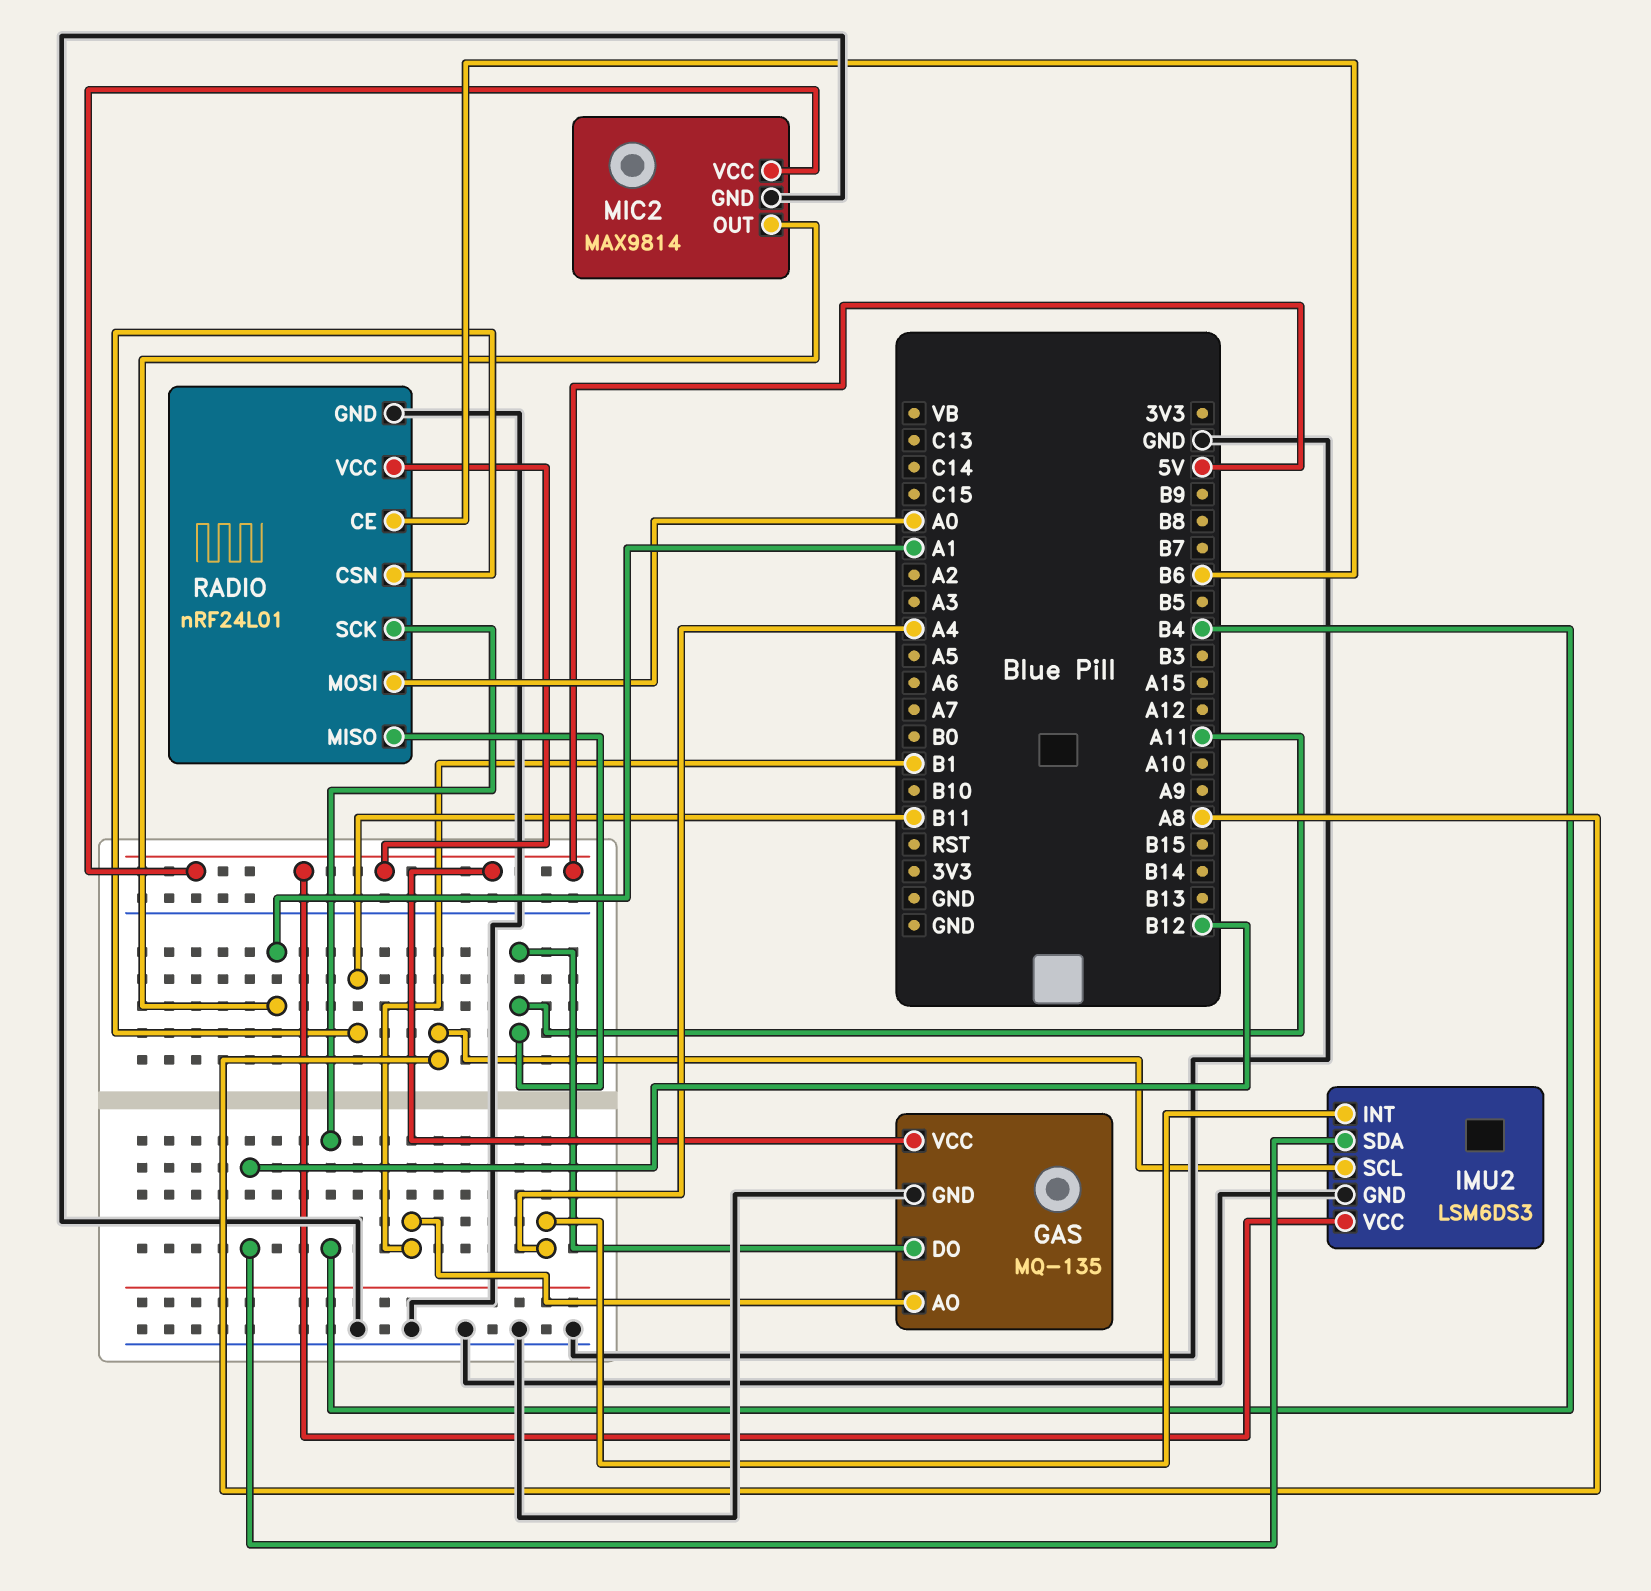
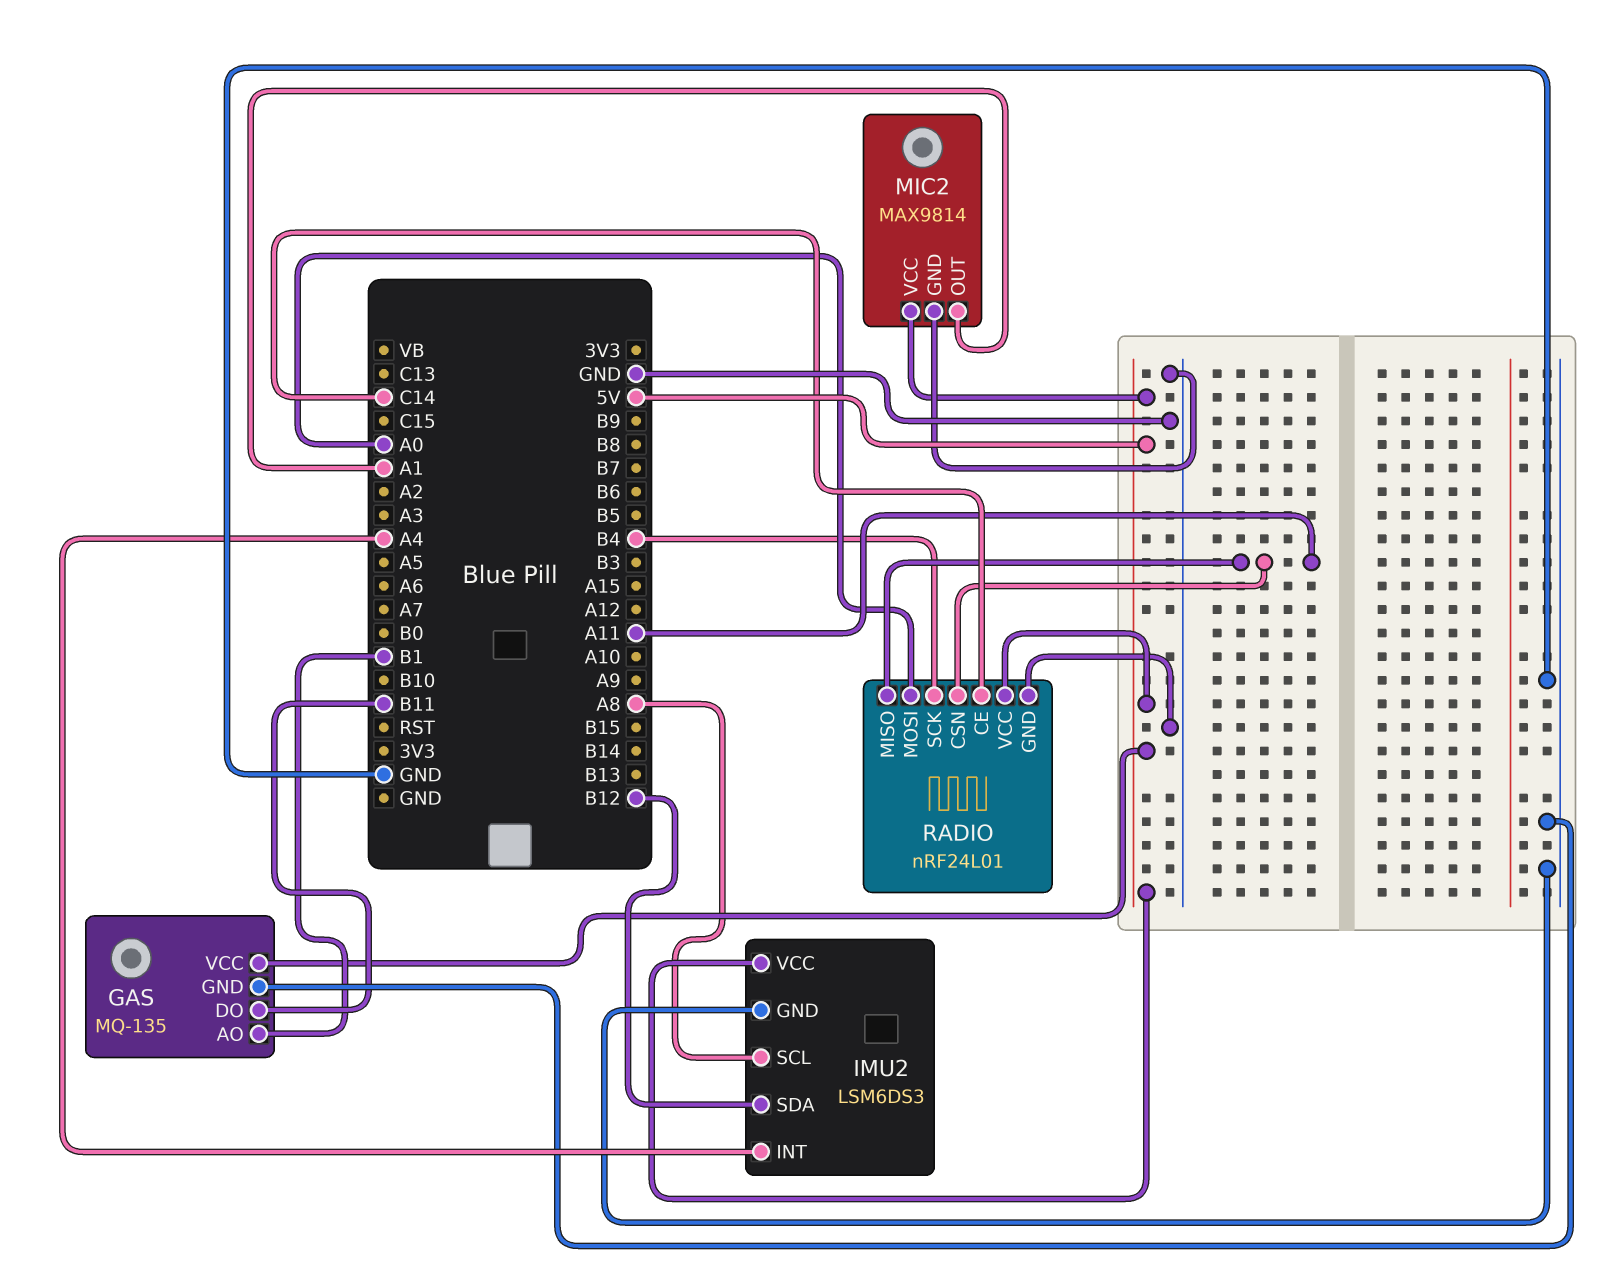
GAS pin DO: A11 -> B11
RADIO pin CE: B6 -> C14
RADIO pin CSN: B11 -> A11

